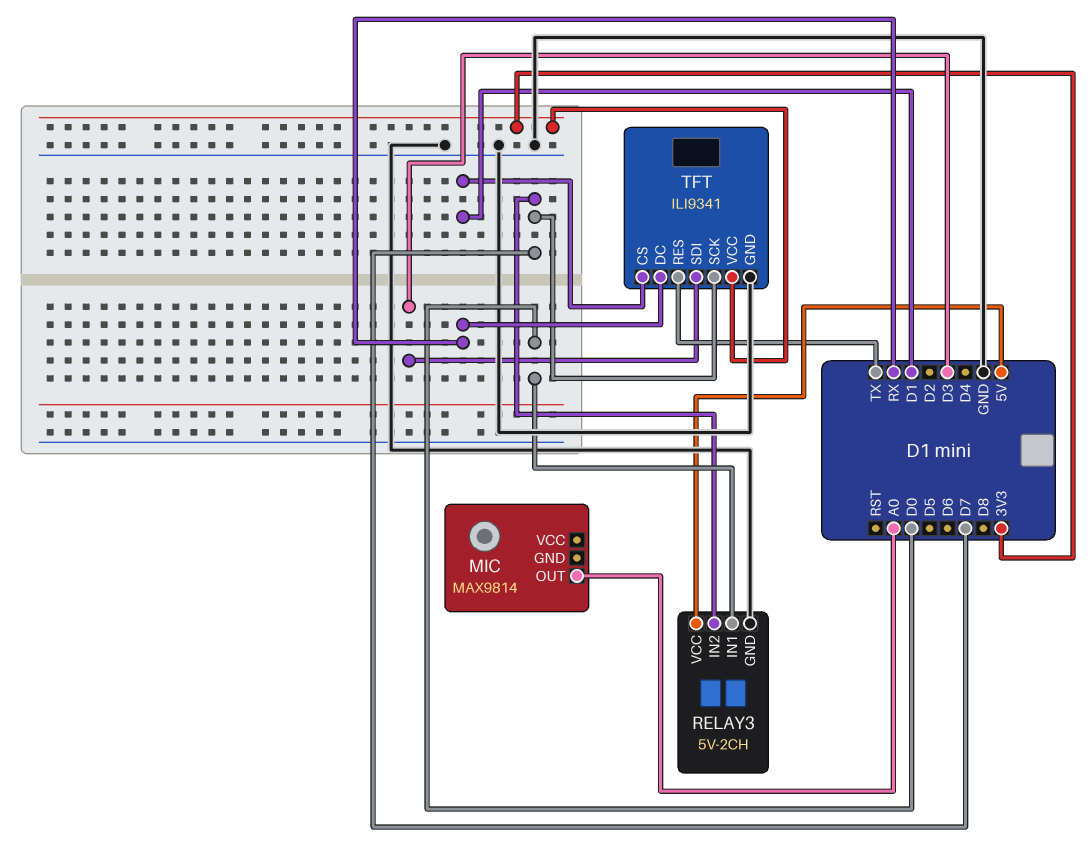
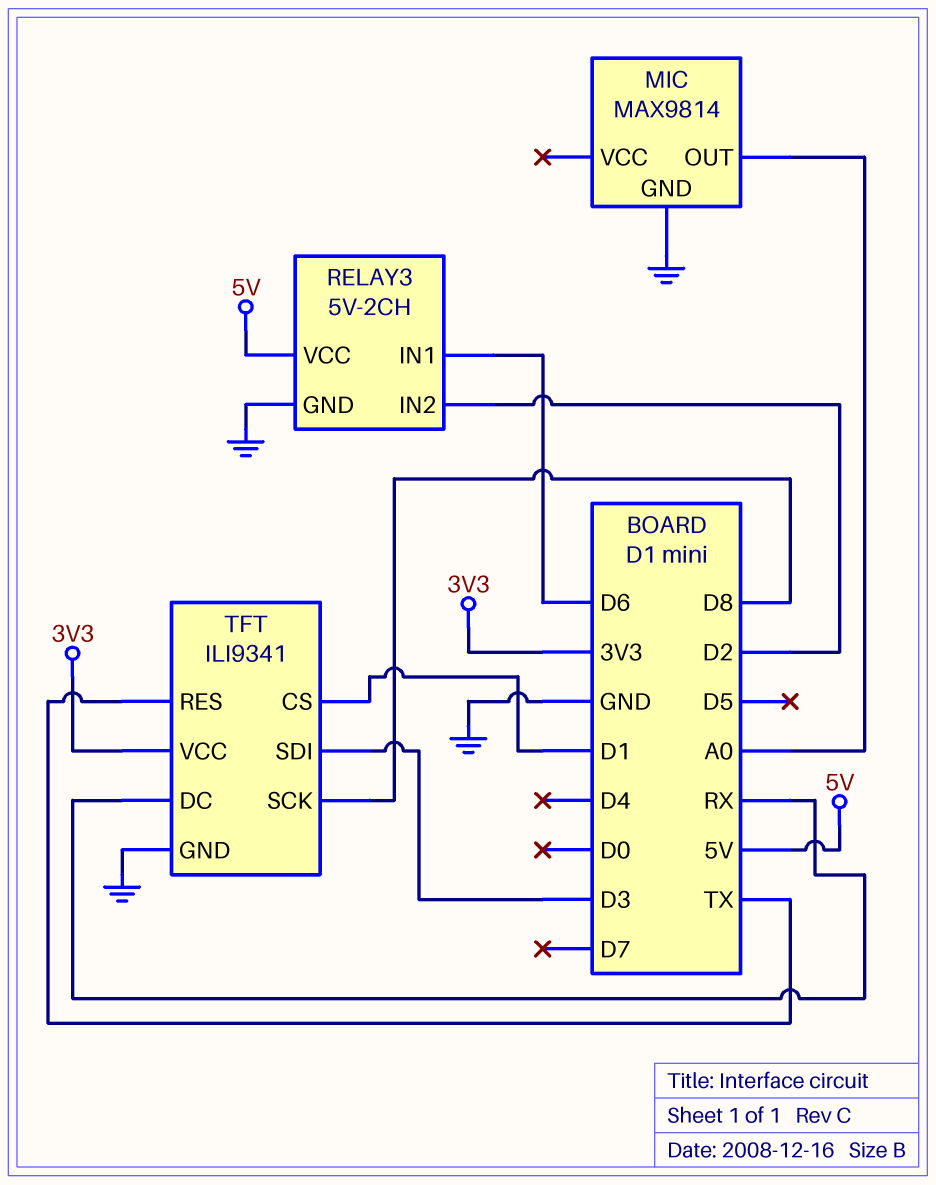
MIC pin GND: none -> GND
RELAY3 pin IN1: D0 -> D6
RELAY3 pin IN2: D7 -> D2
TFT pin SCK: D7 -> D8

